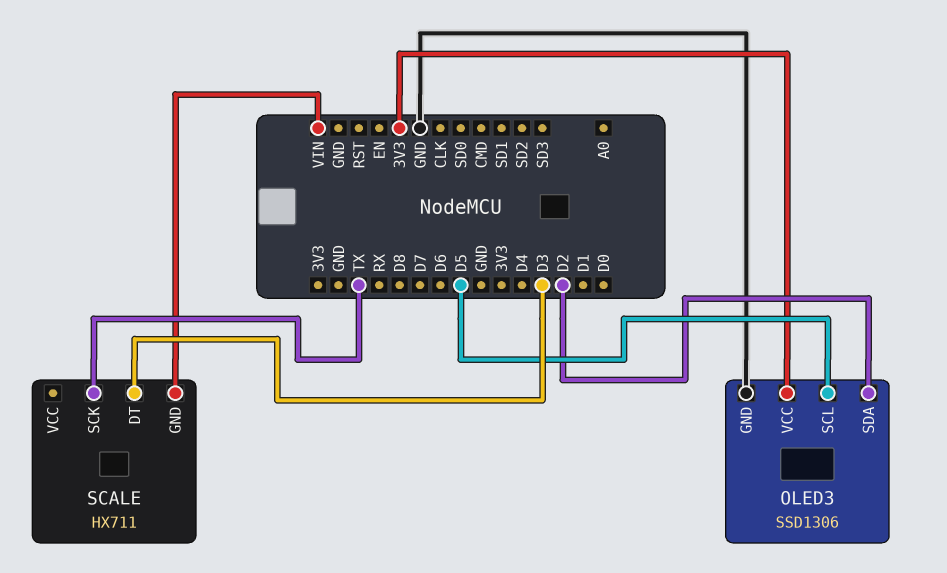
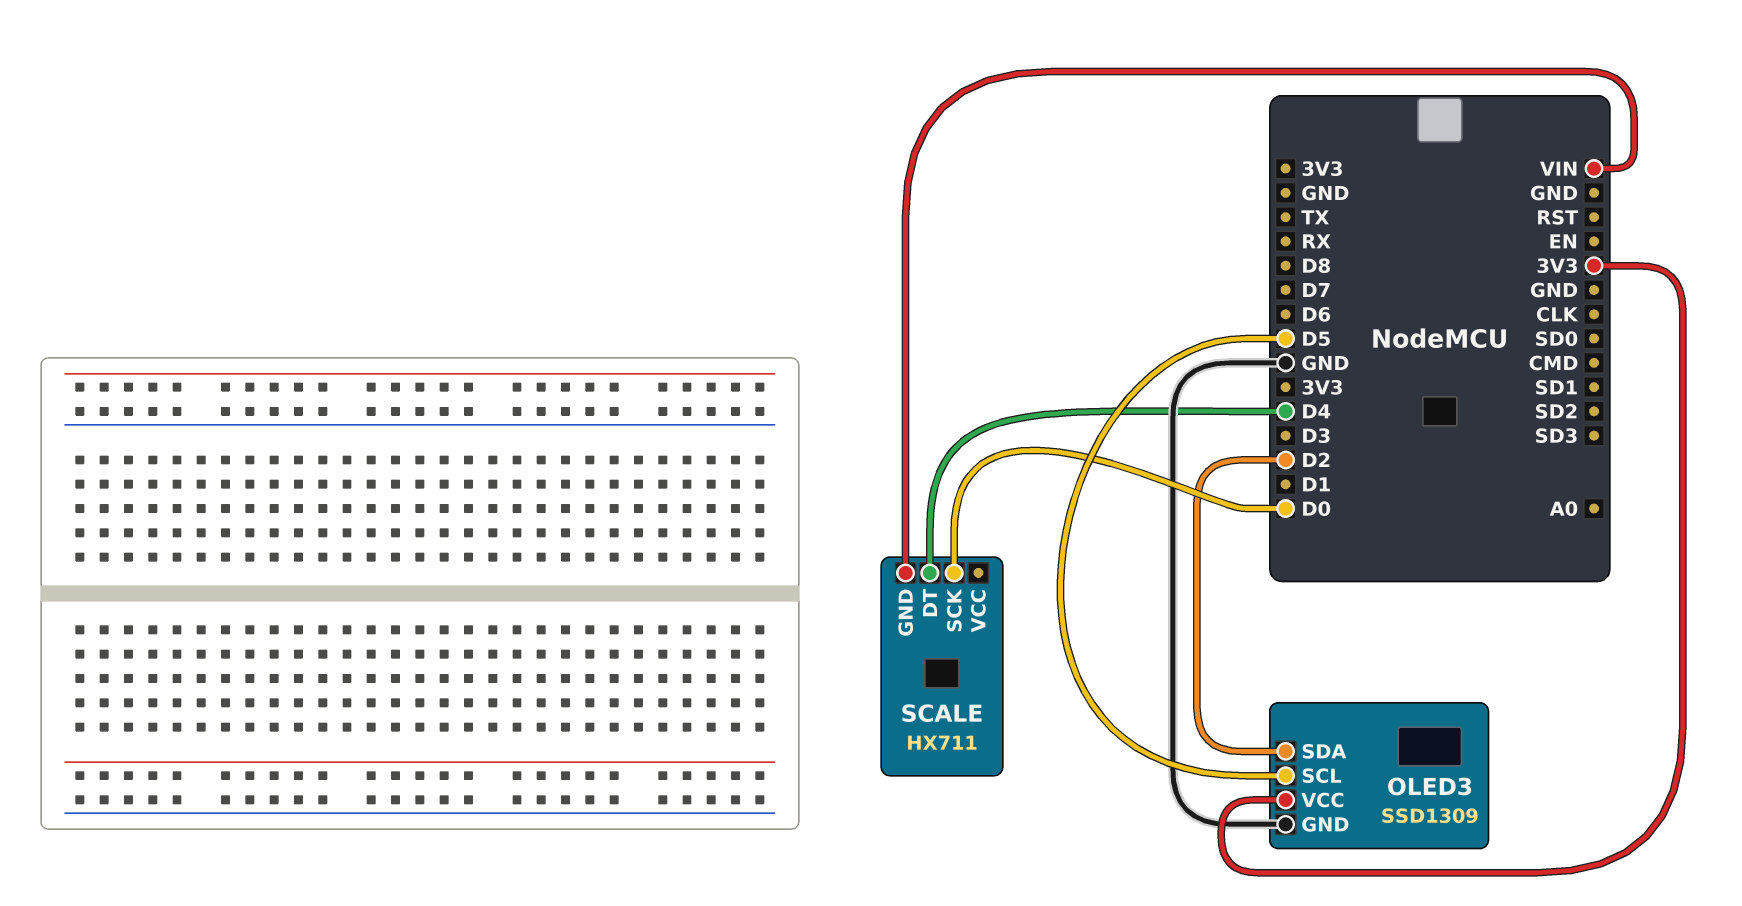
OLED3: SSD1306 -> SSD1309
SCALE pin DT: D3 -> D4
SCALE pin SCK: TX -> D0

